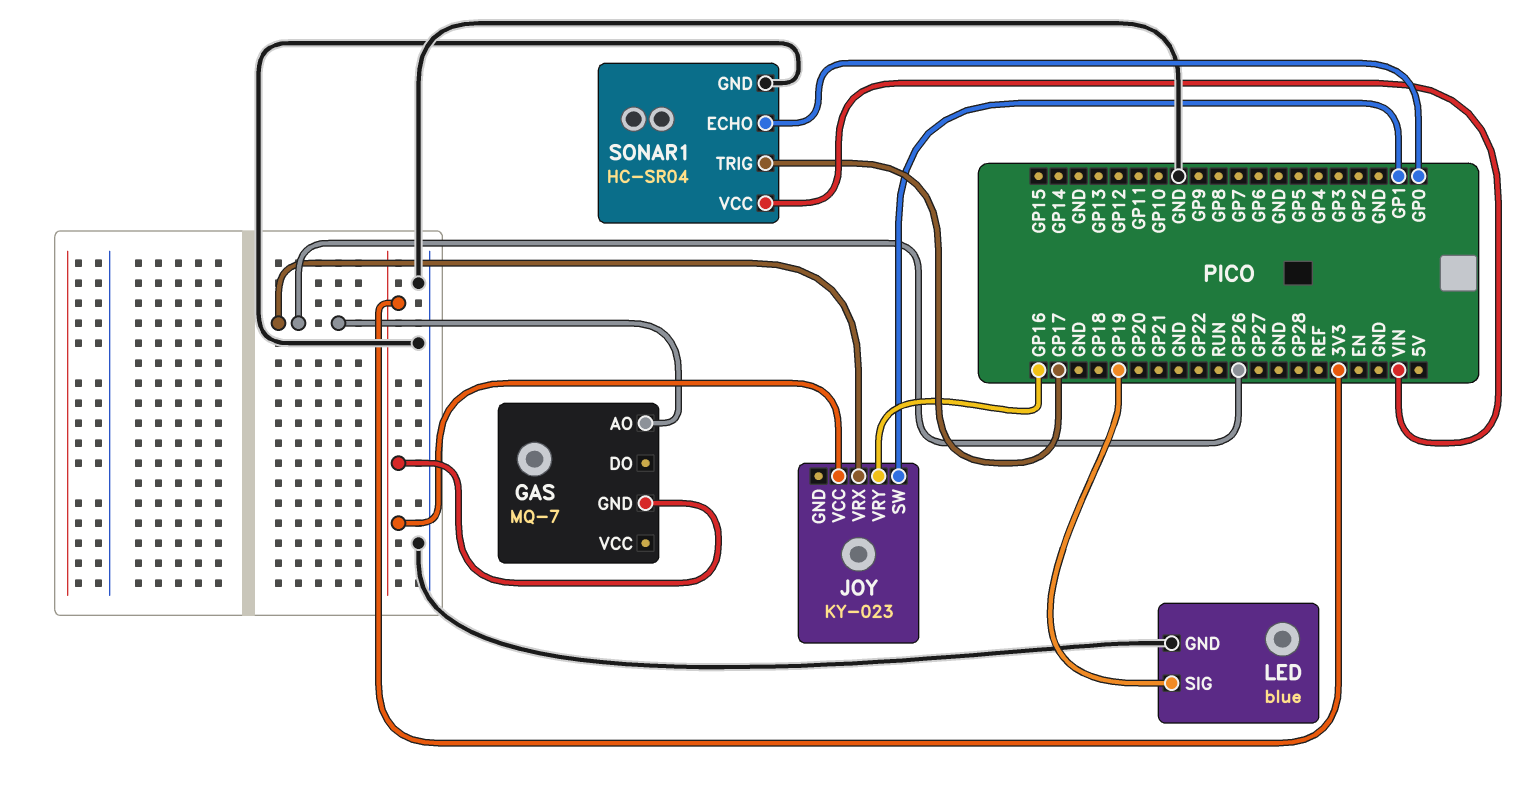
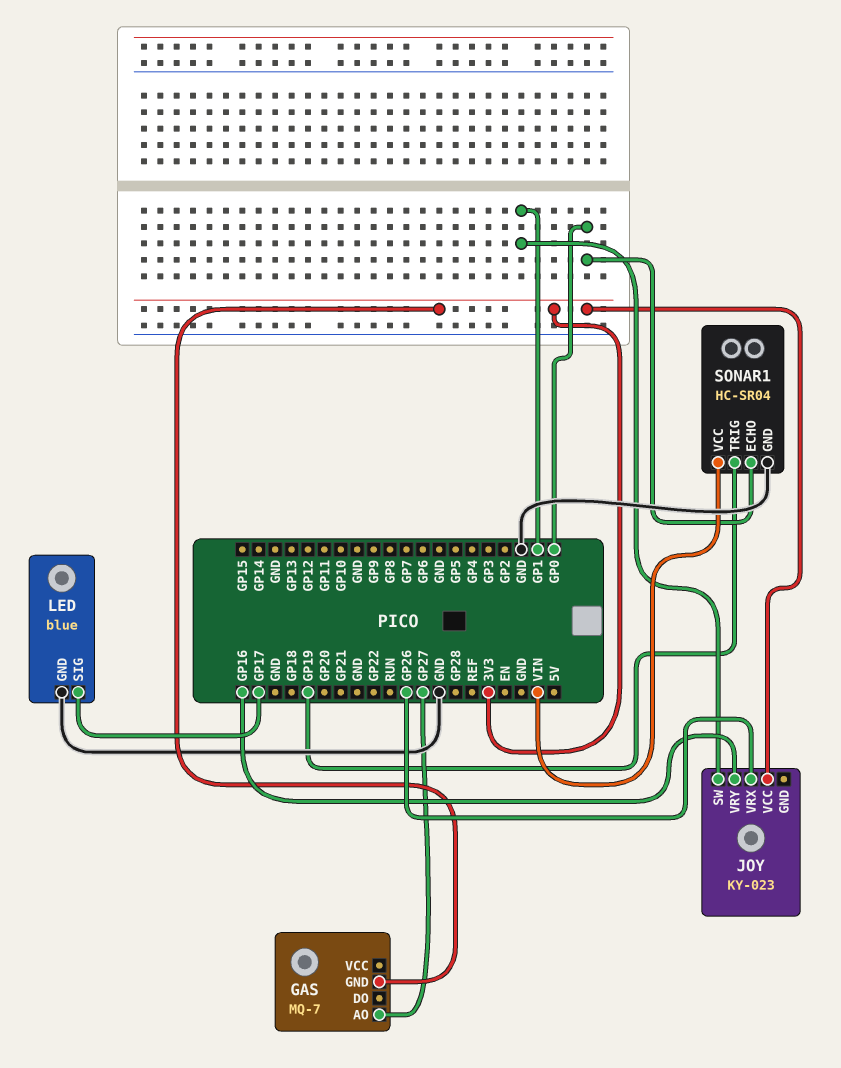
GAS pin AO: GP26 -> GP27
LED pin SIG: GP19 -> GP17
SONAR1 pin TRIG: GP17 -> GP19

